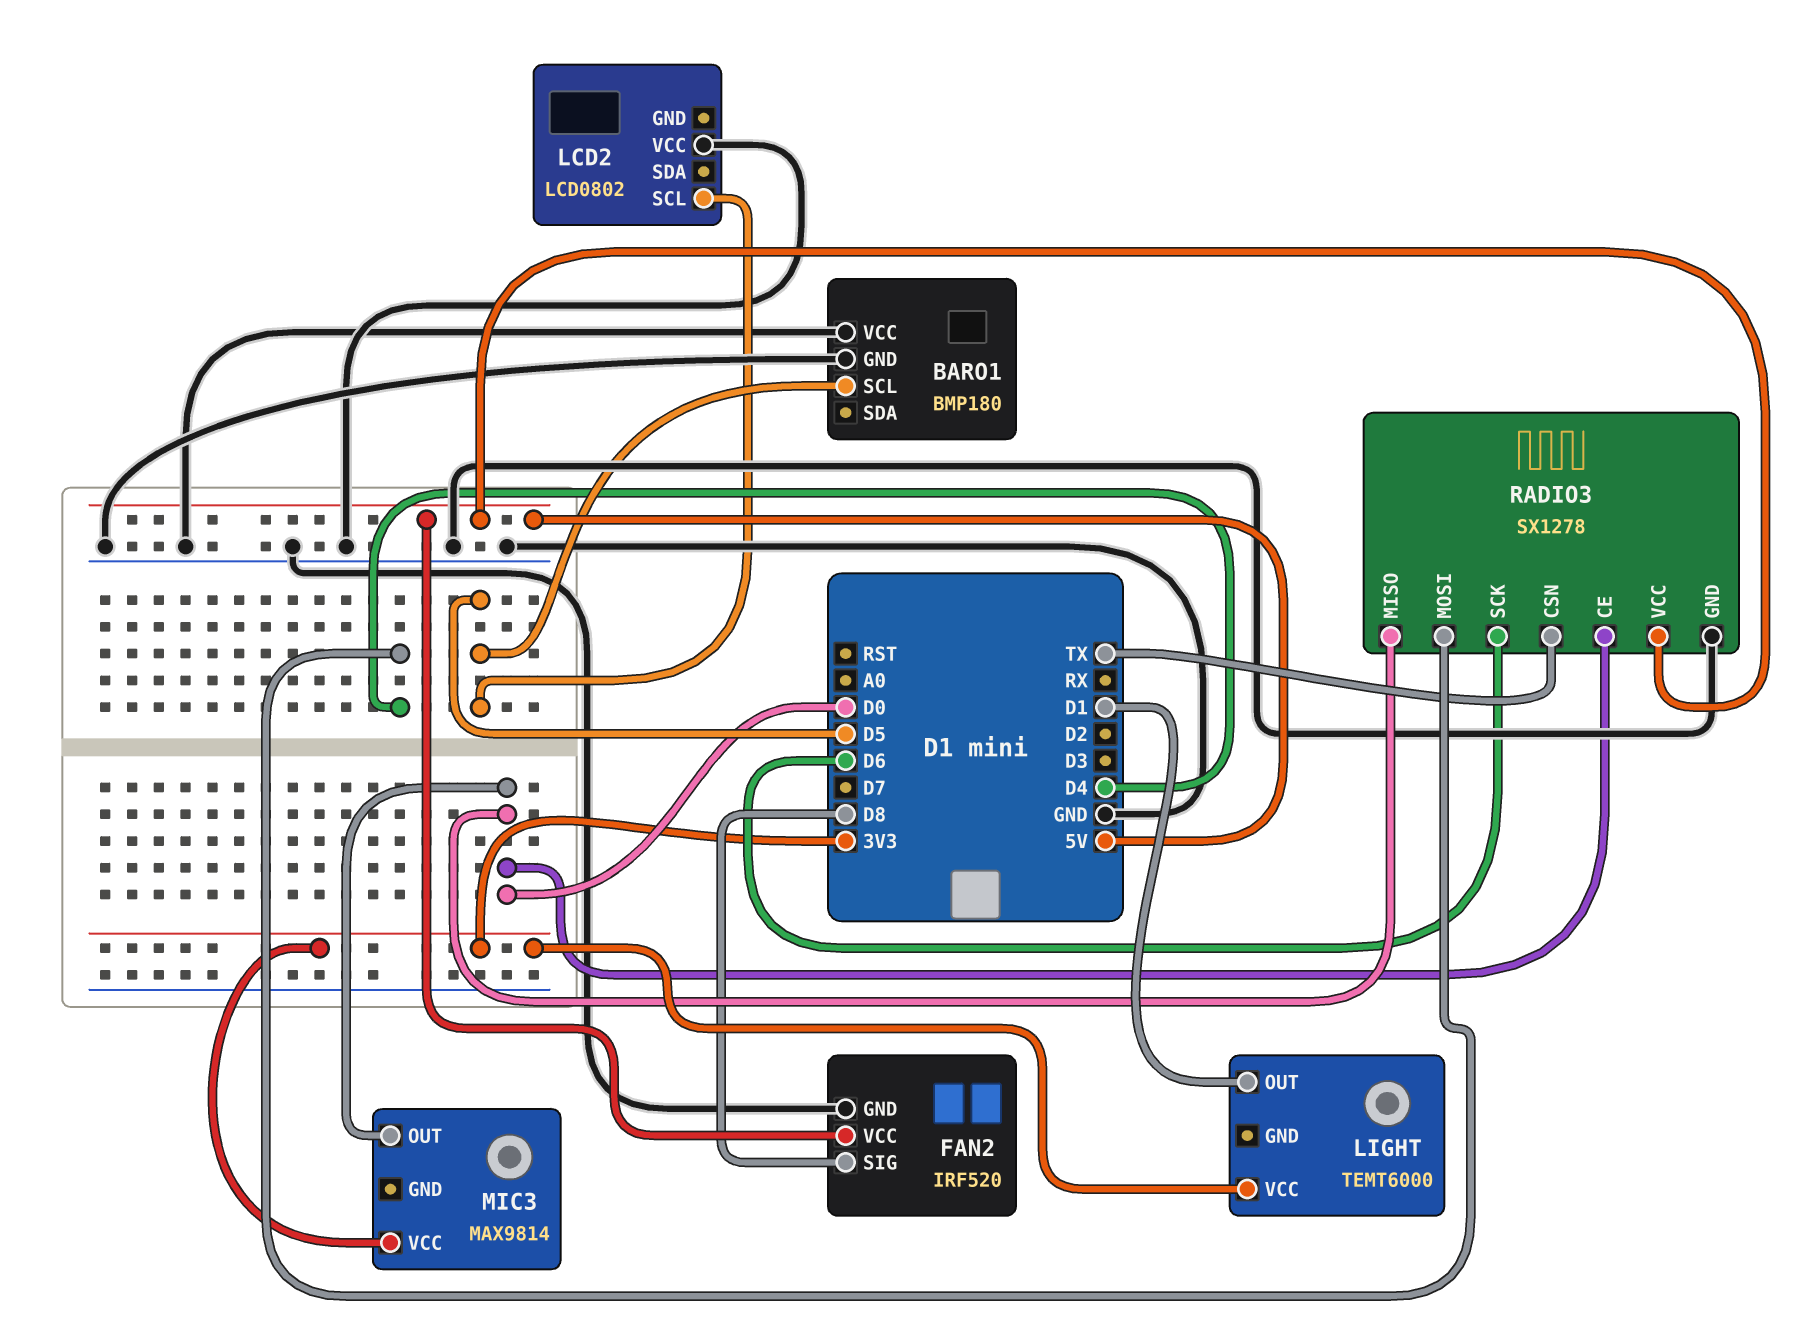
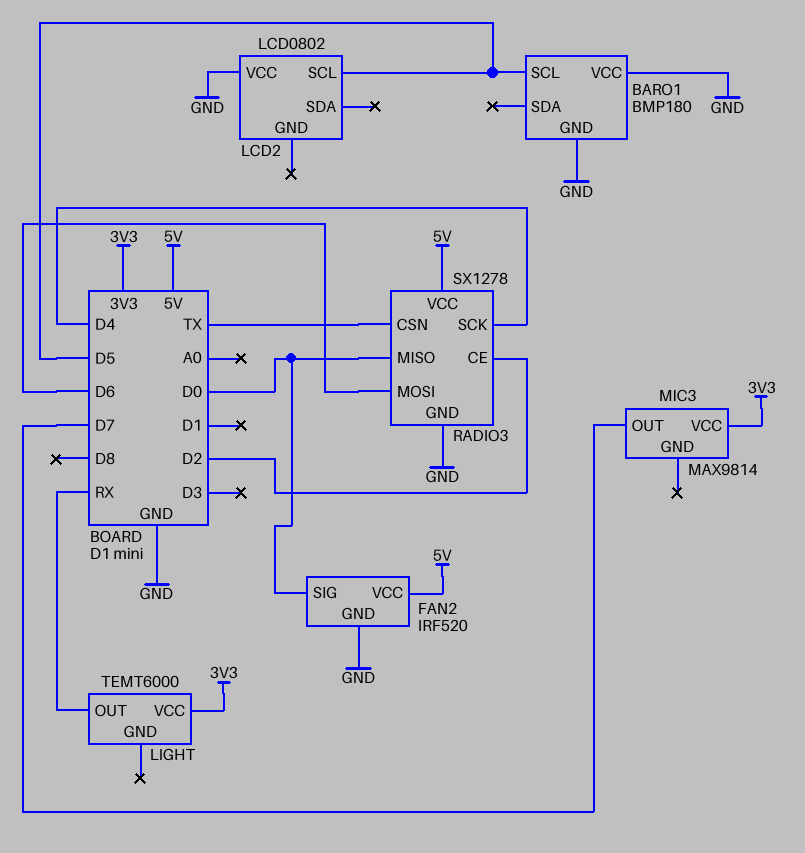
FAN2 pin SIG: D8 -> D0
LIGHT pin OUT: D1 -> RX
MIC3 pin OUT: D0 -> D7
RADIO3 pin CE: D0 -> D2
RADIO3 pin MOSI: D4 -> D6
RADIO3 pin SCK: D6 -> D4

